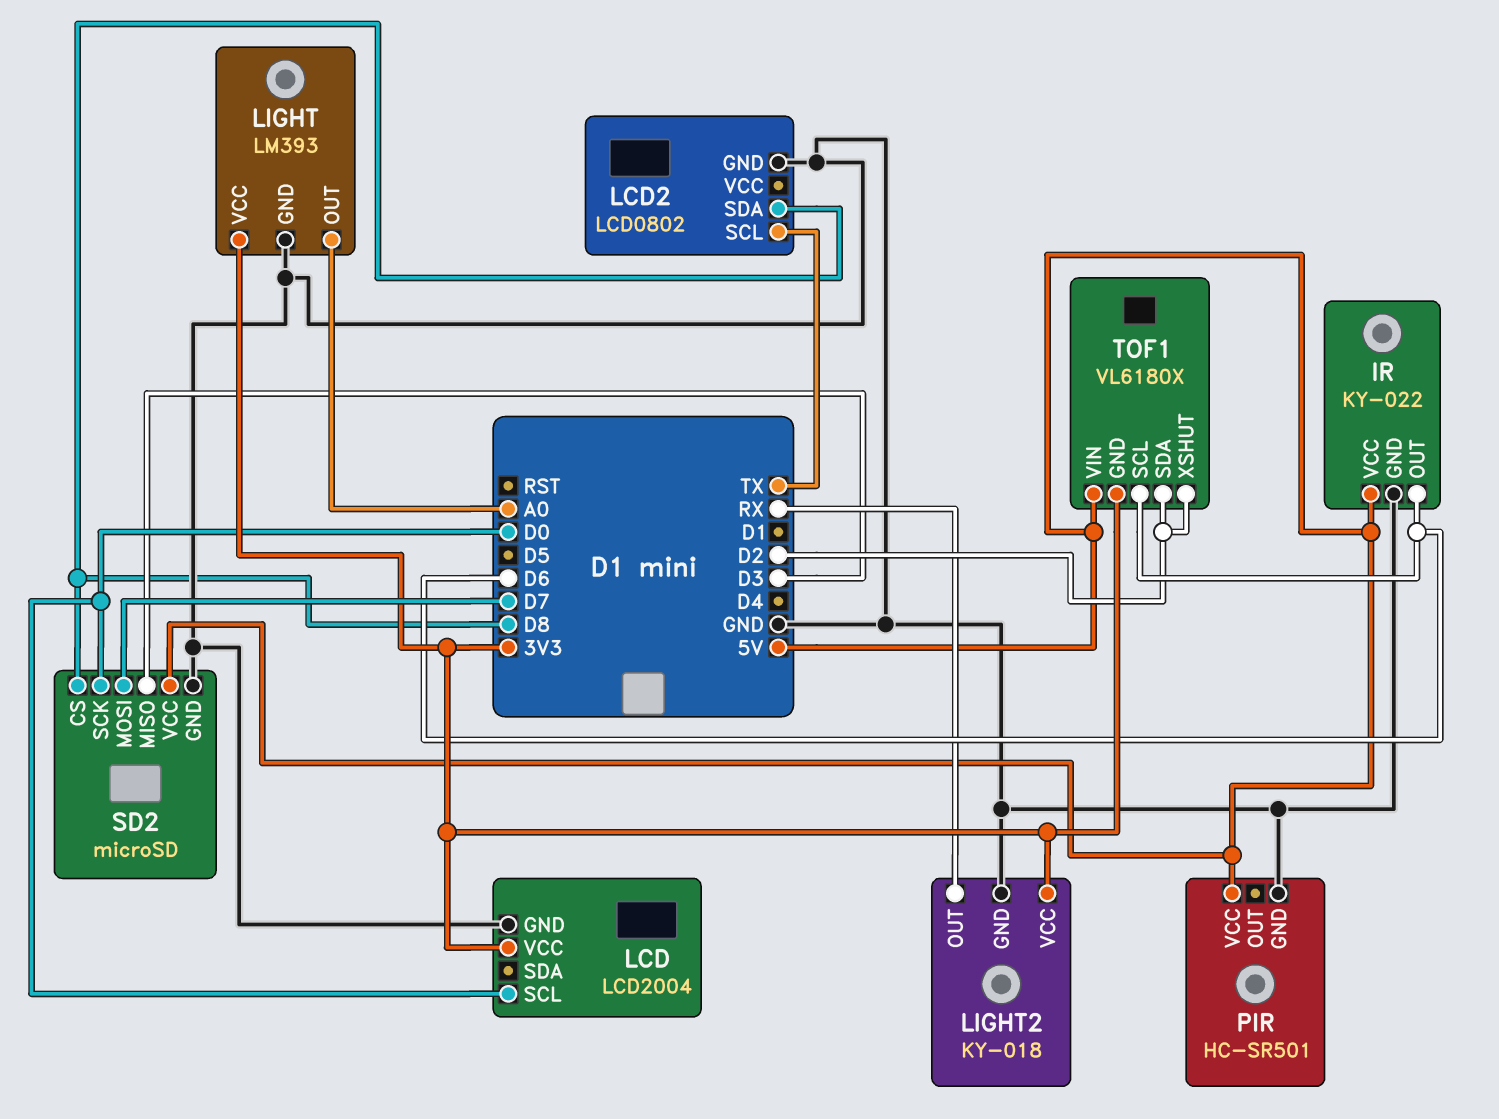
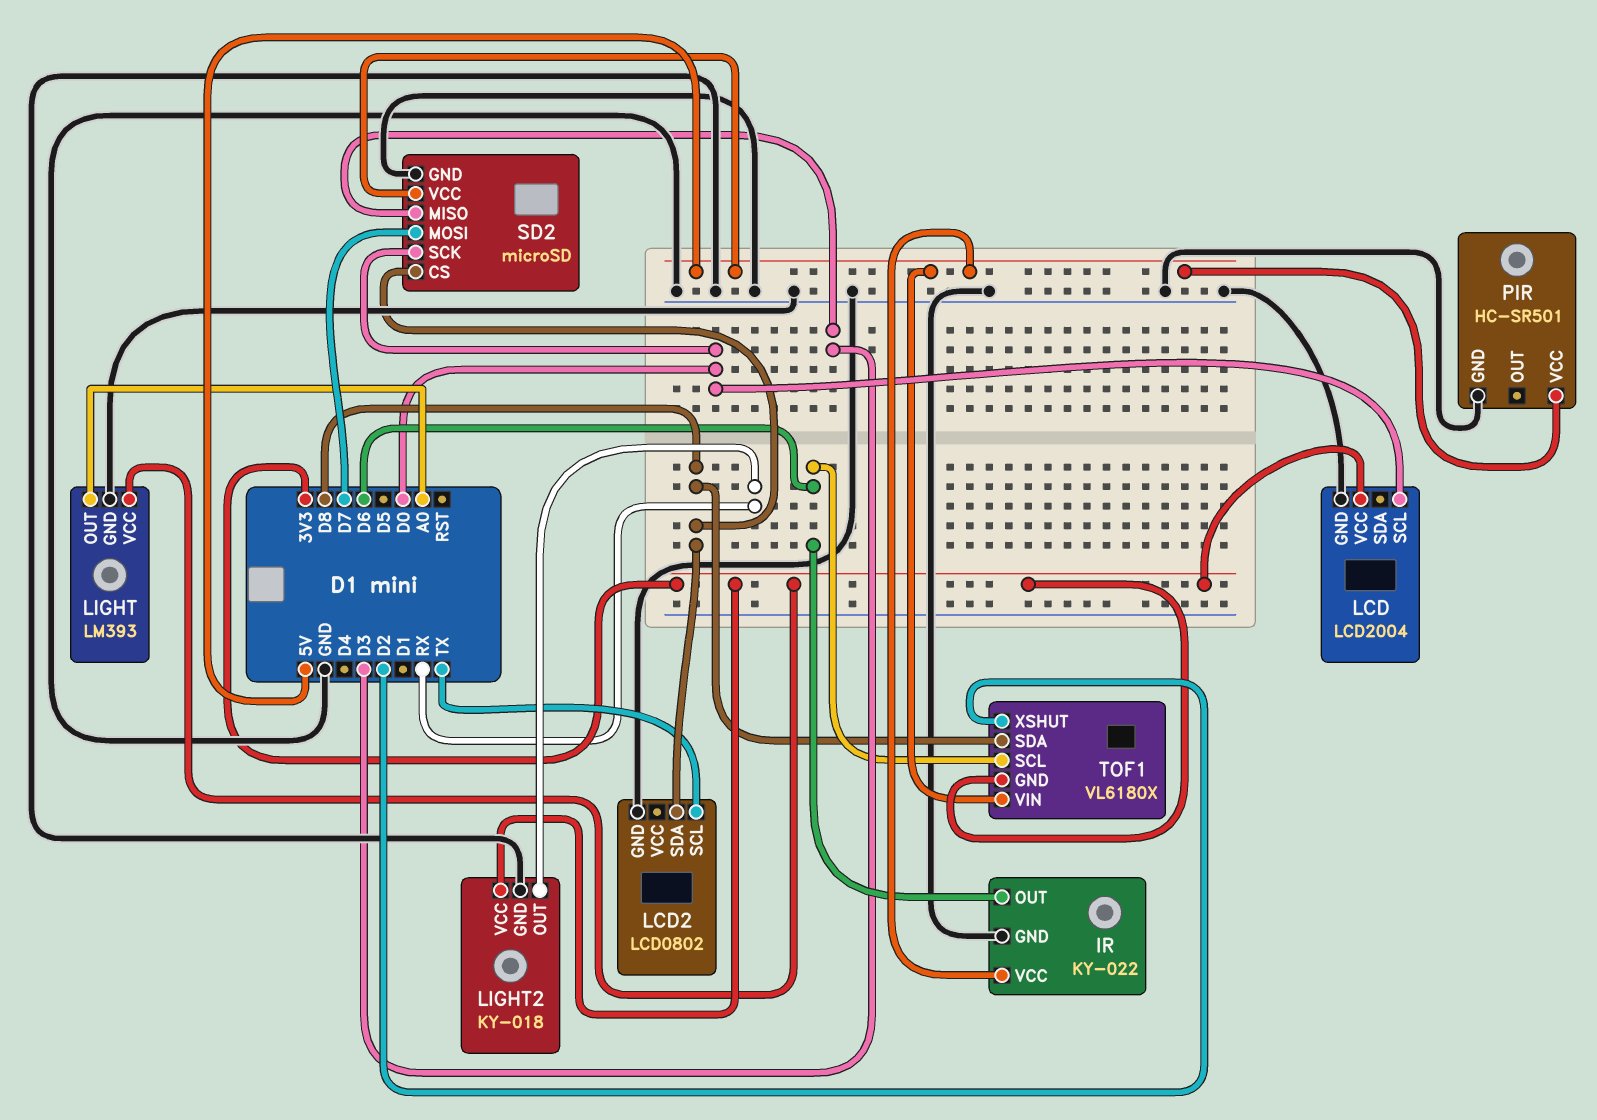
TOF1 pin SDA: D2 -> D8

